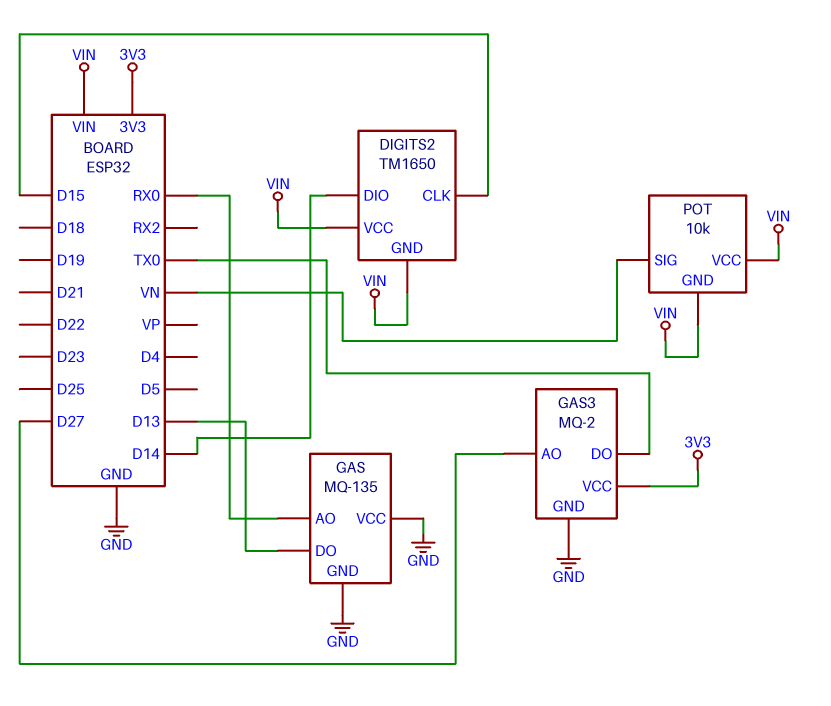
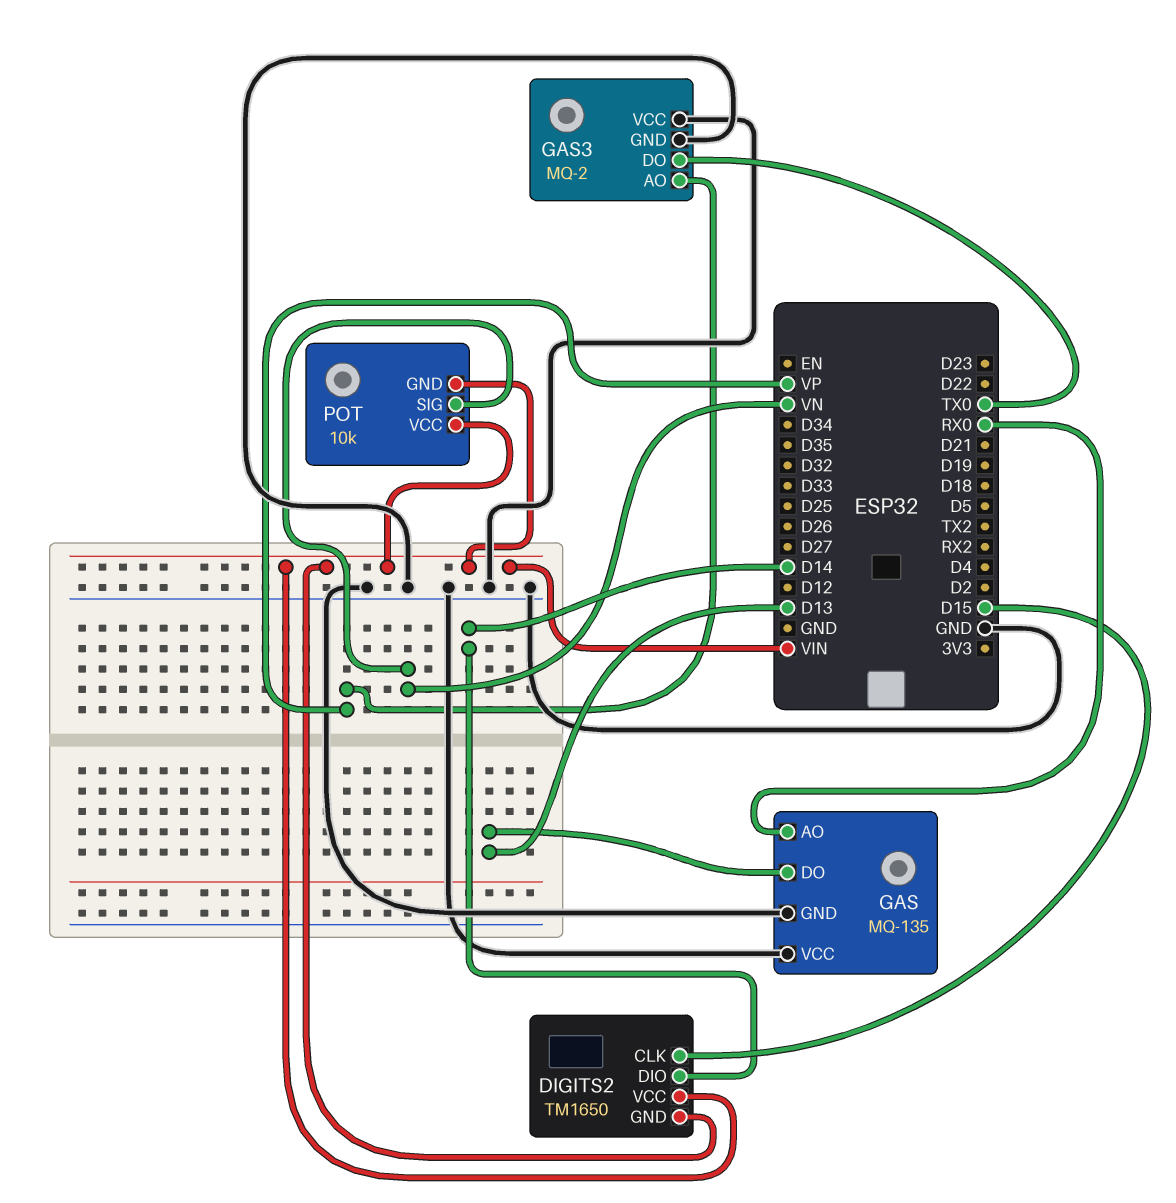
GAS3 pin AO: D27 -> VP
GAS3 pin VCC: 3V3 -> GND

